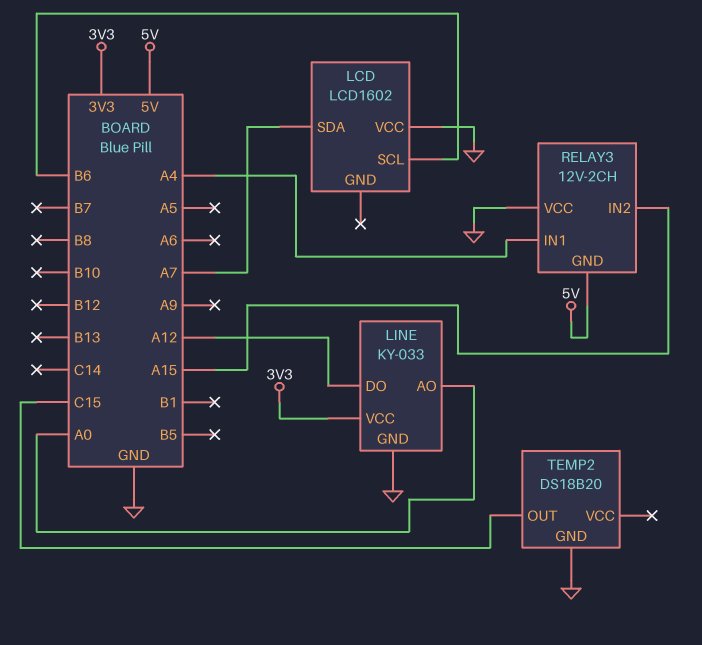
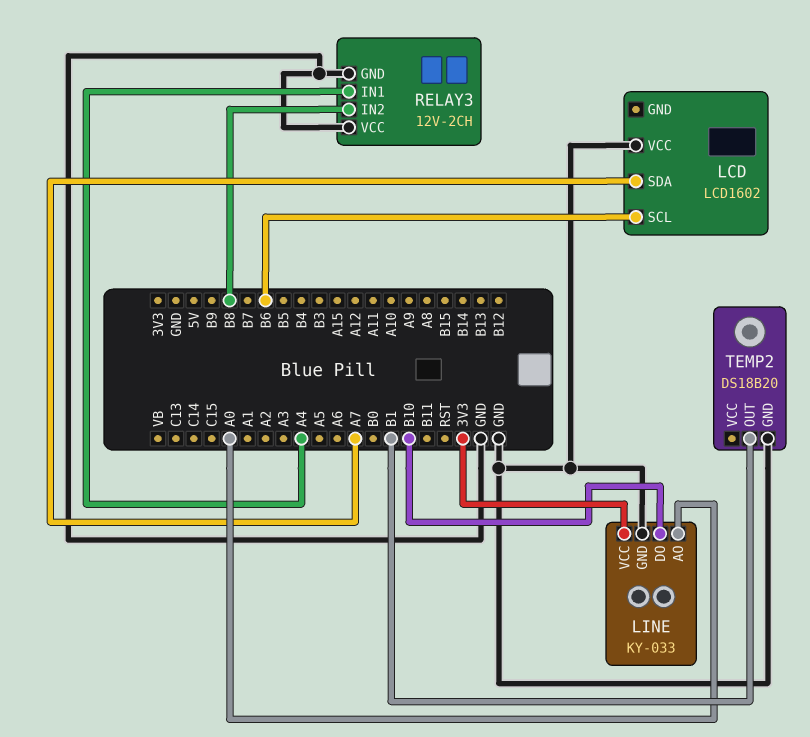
LINE pin DO: A12 -> B10
RELAY3 pin GND: 5V -> GND
RELAY3 pin IN2: A15 -> B8
TEMP2 pin OUT: C15 -> B1

